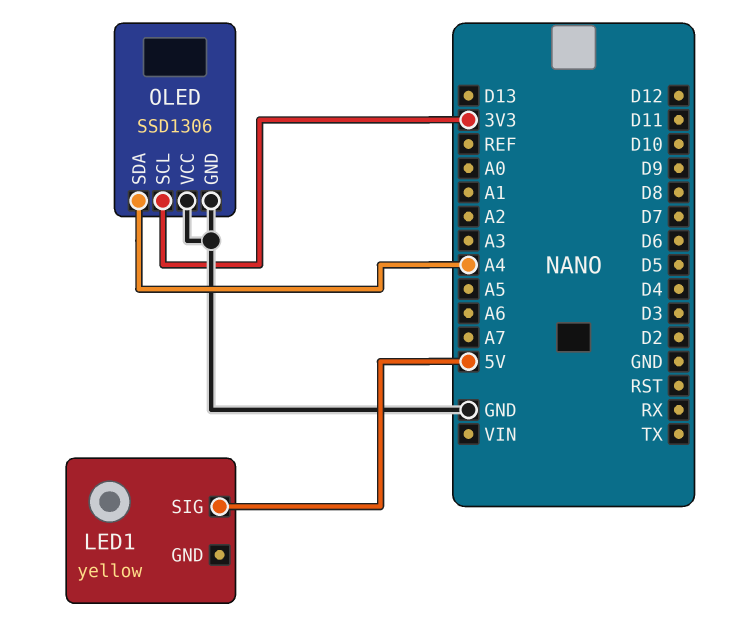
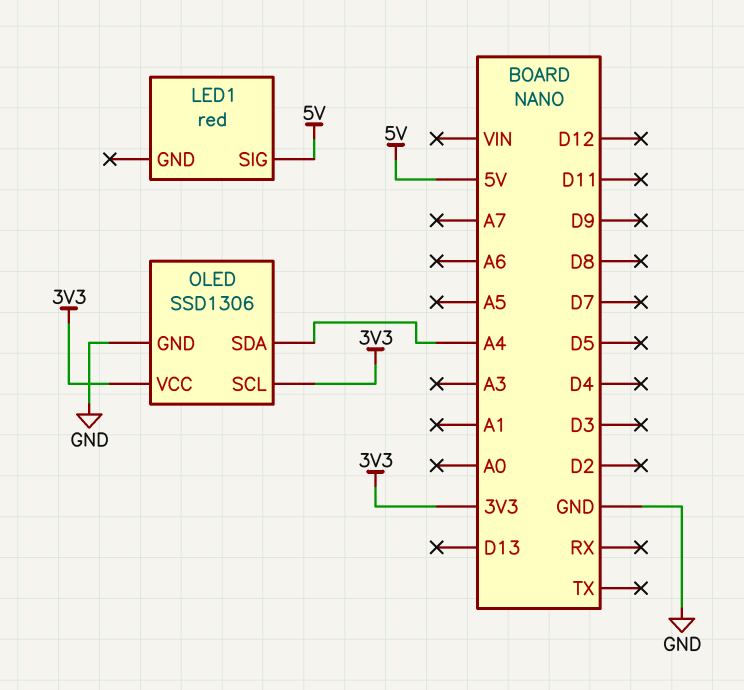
LED1: yellow -> red
OLED pin VCC: GND -> 3V3

